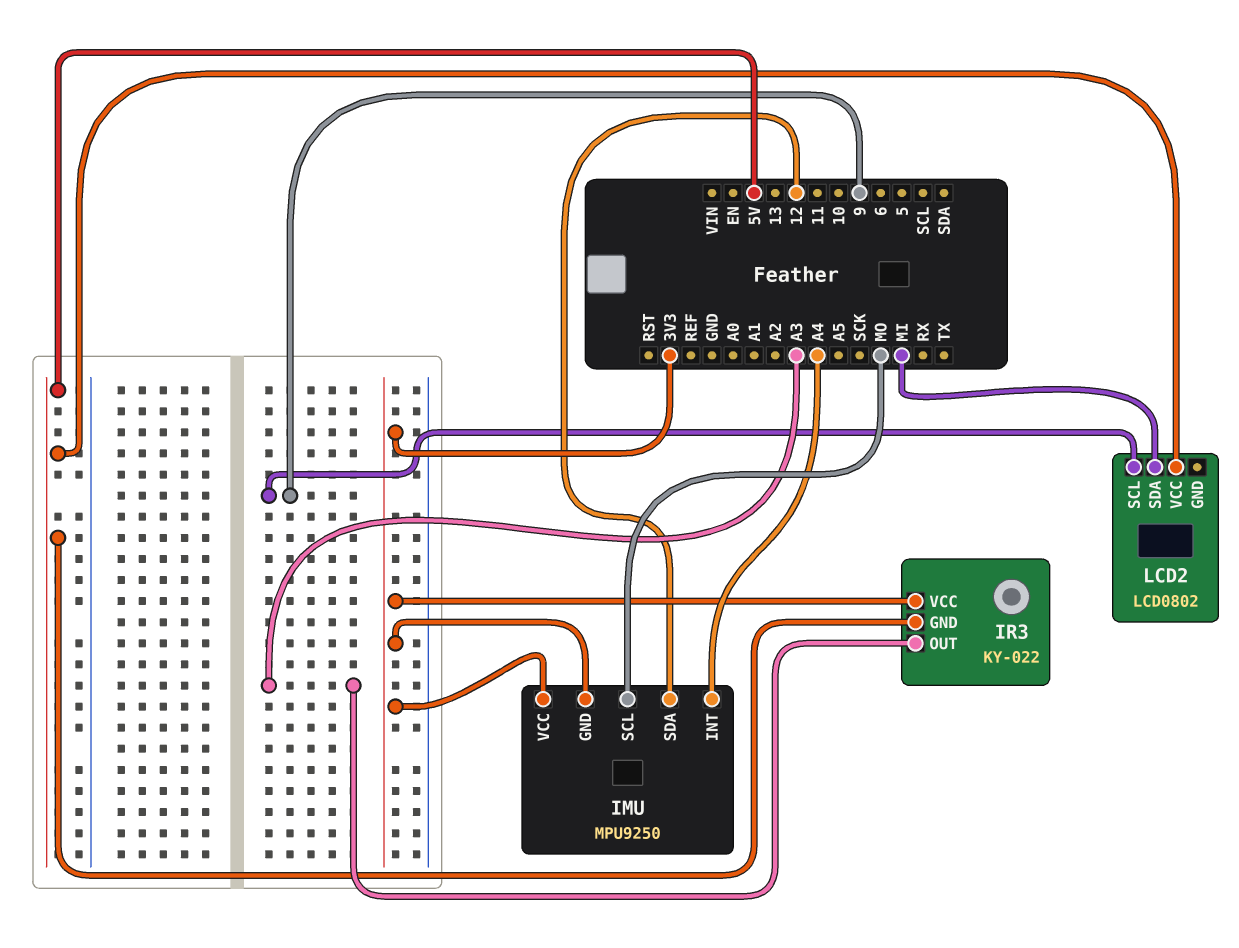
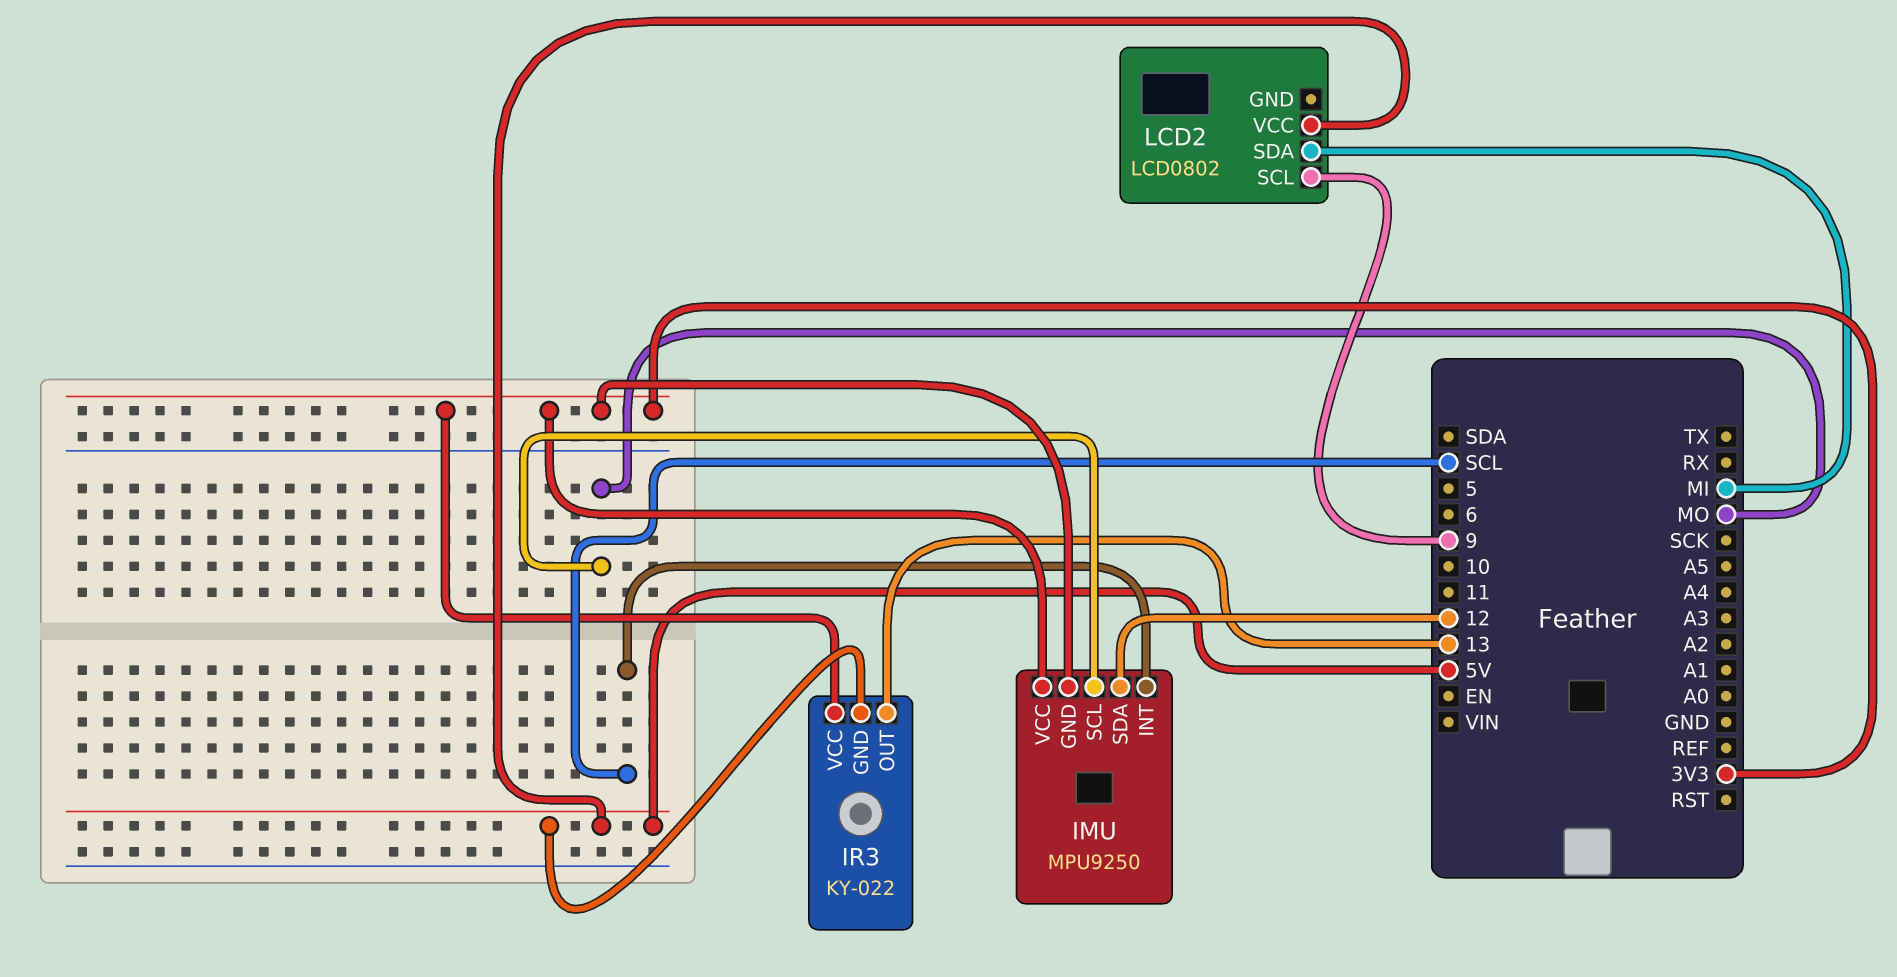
IMU pin INT: A4 -> SCL
IR3 pin OUT: A3 -> 13

